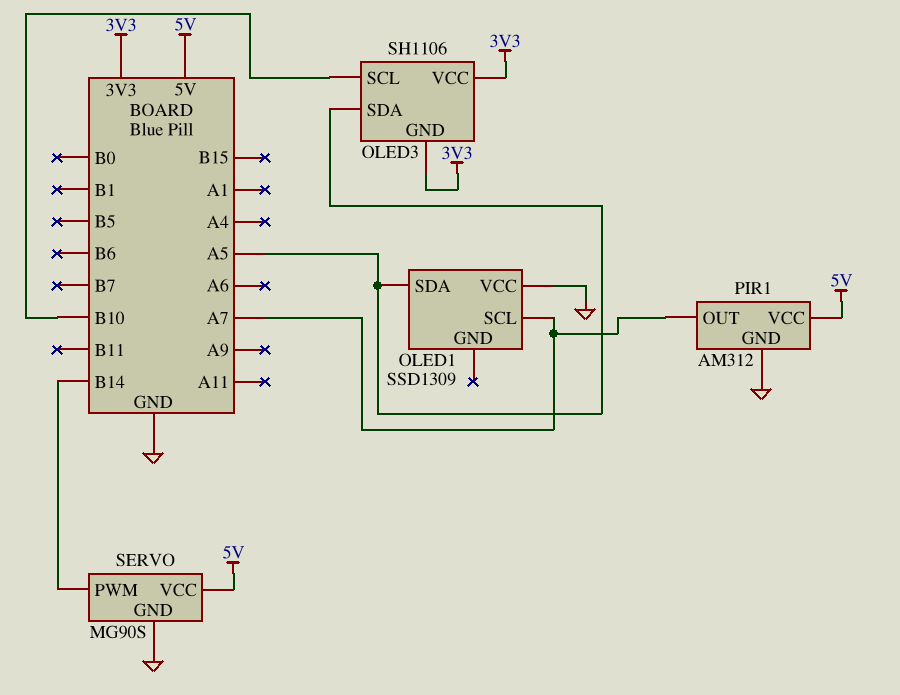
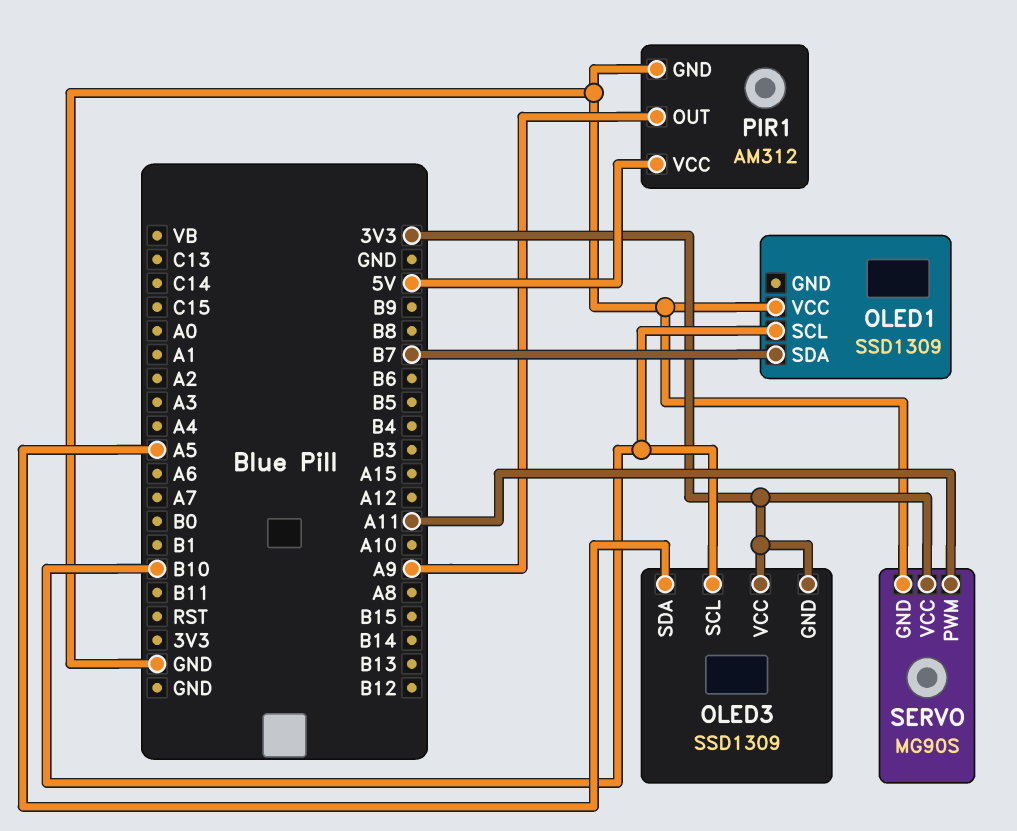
OLED1 pin SCL: A7 -> B10
OLED1 pin SDA: A5 -> B7
OLED3: SH1106 -> SSD1309
PIR1 pin OUT: A7 -> A9
SERVO pin PWM: B14 -> A11
SERVO pin VCC: 5V -> 3V3

